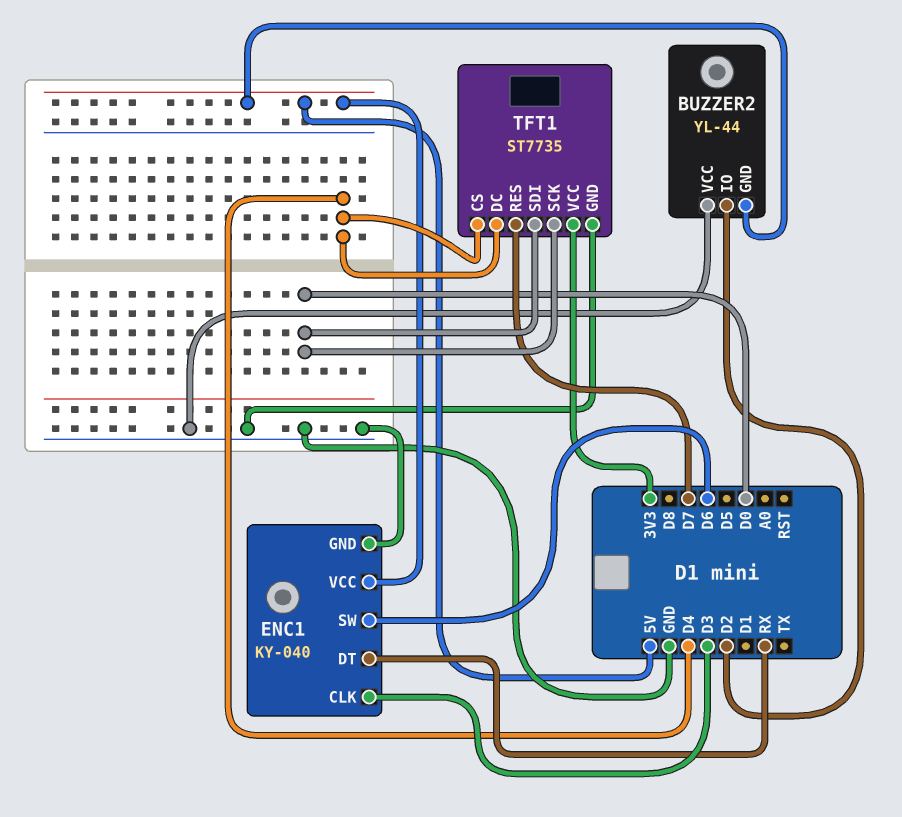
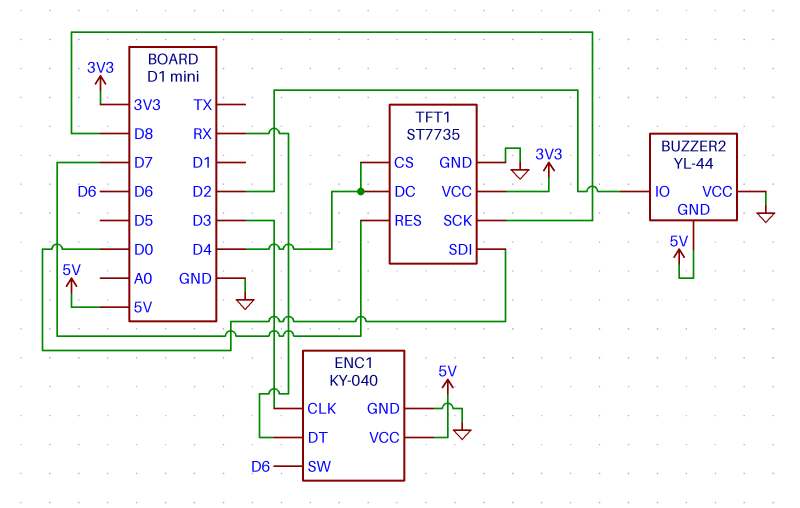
TFT1 pin SCK: D0 -> D8

